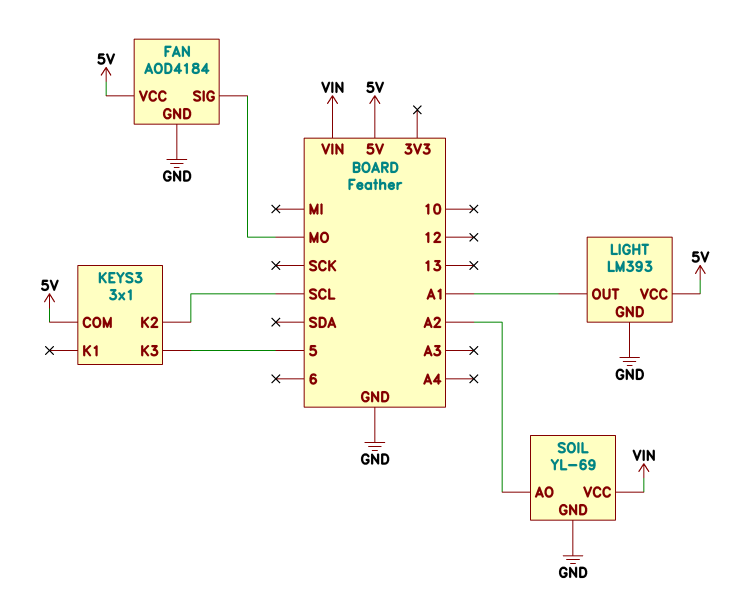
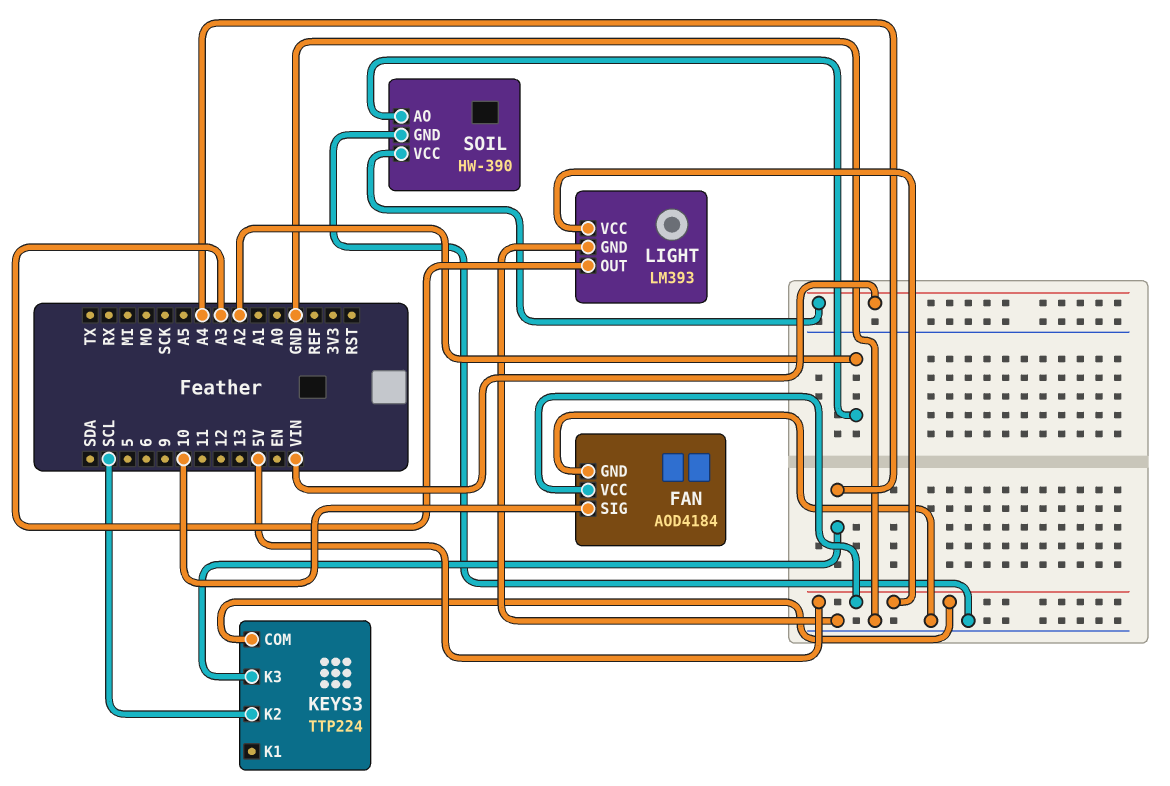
FAN pin SIG: MO -> 10
KEYS3: 3x1 -> TTP224
KEYS3 pin K3: 5 -> A4
LIGHT pin OUT: A1 -> A3
SOIL: YL-69 -> HW-390

